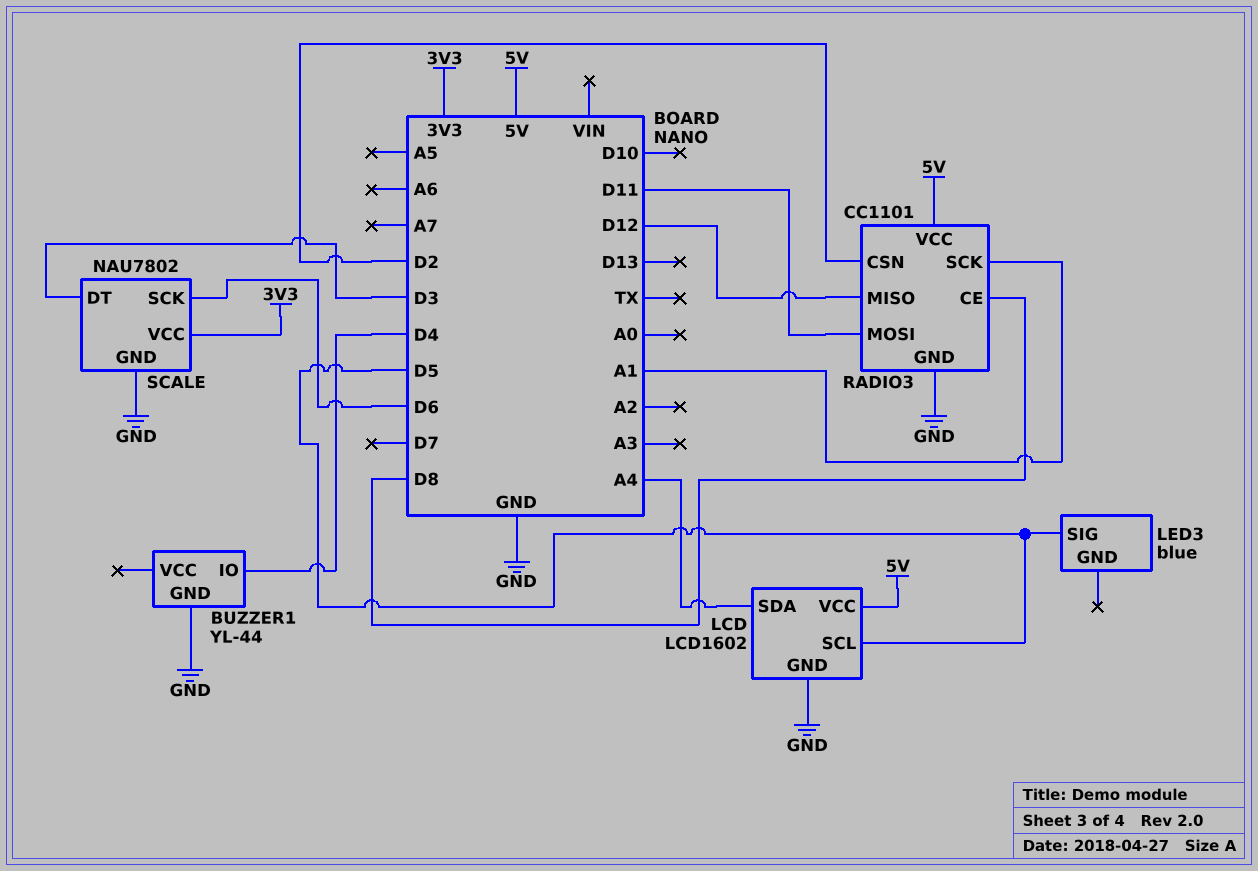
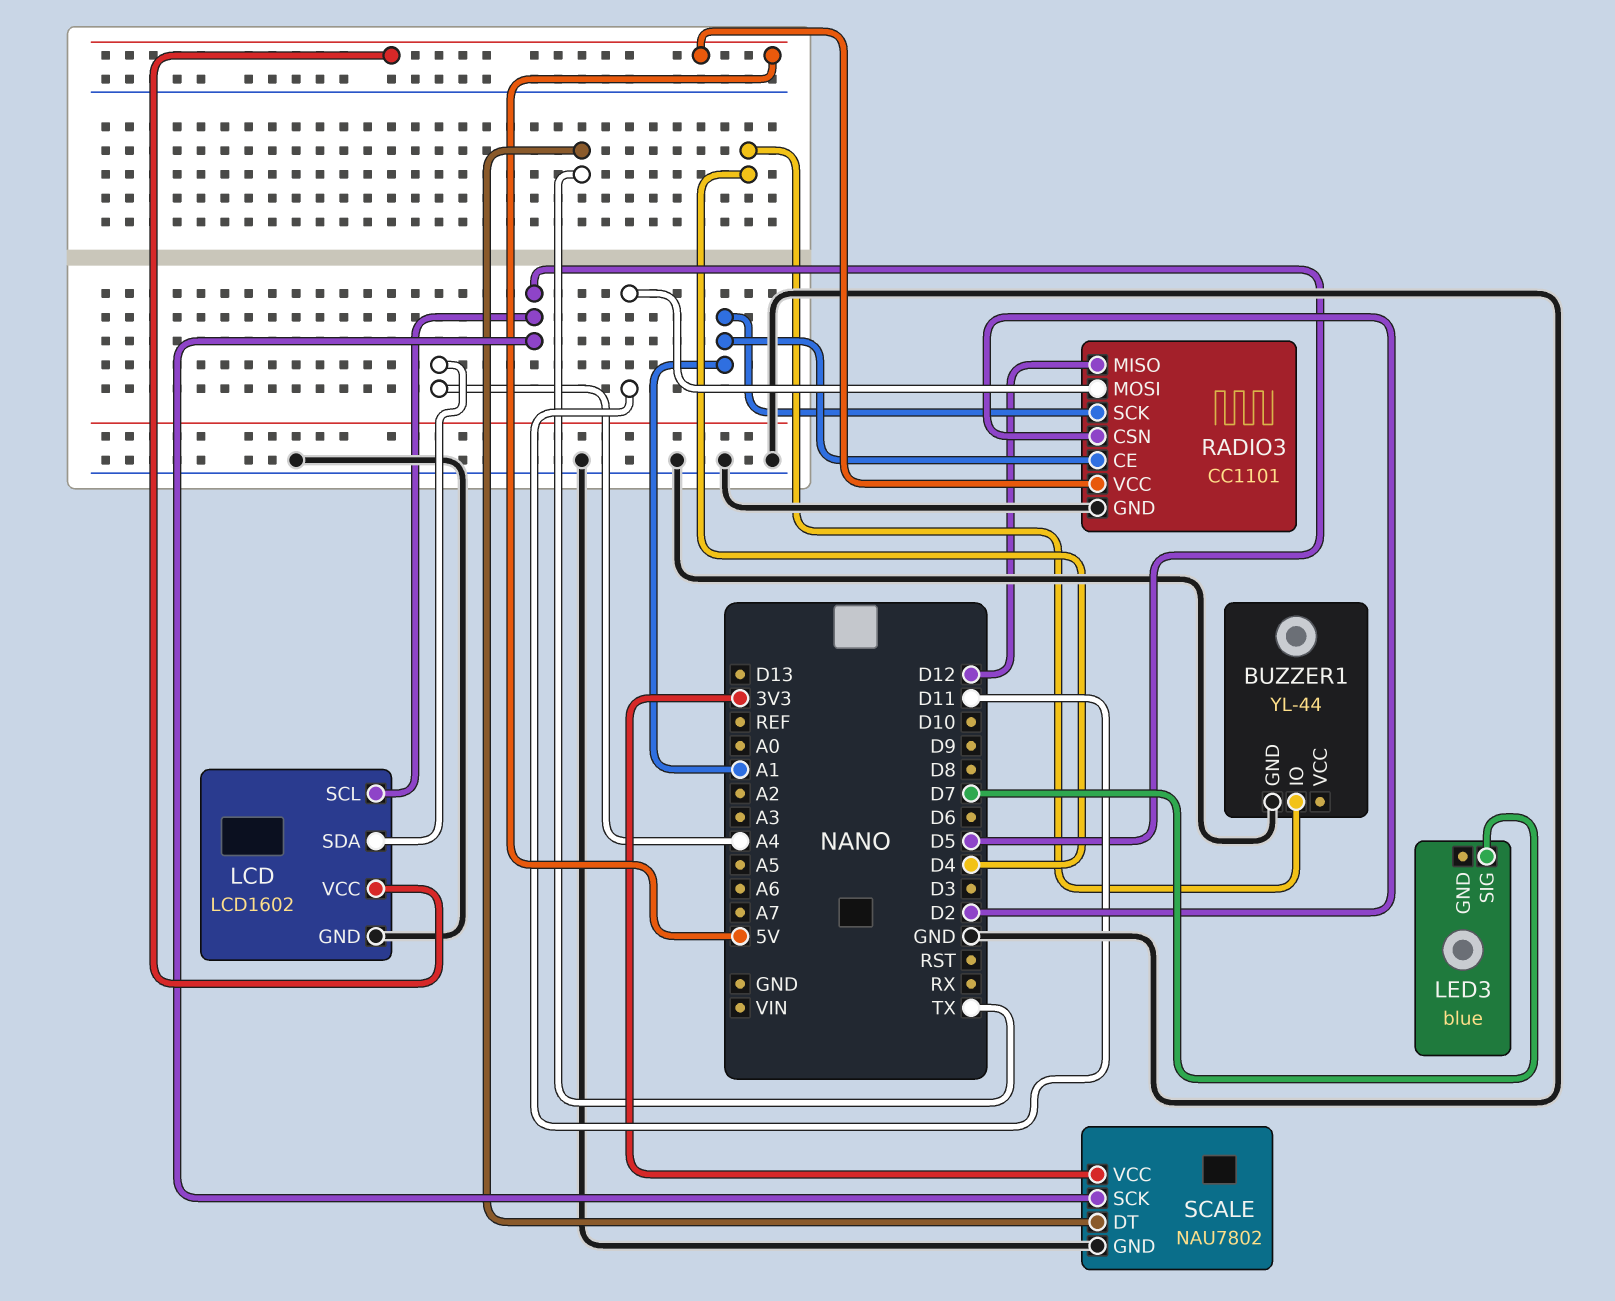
LED3 pin SIG: D5 -> D7
RADIO3 pin CE: D8 -> A1
SCALE pin DT: D3 -> TX
SCALE pin SCK: D6 -> D5

